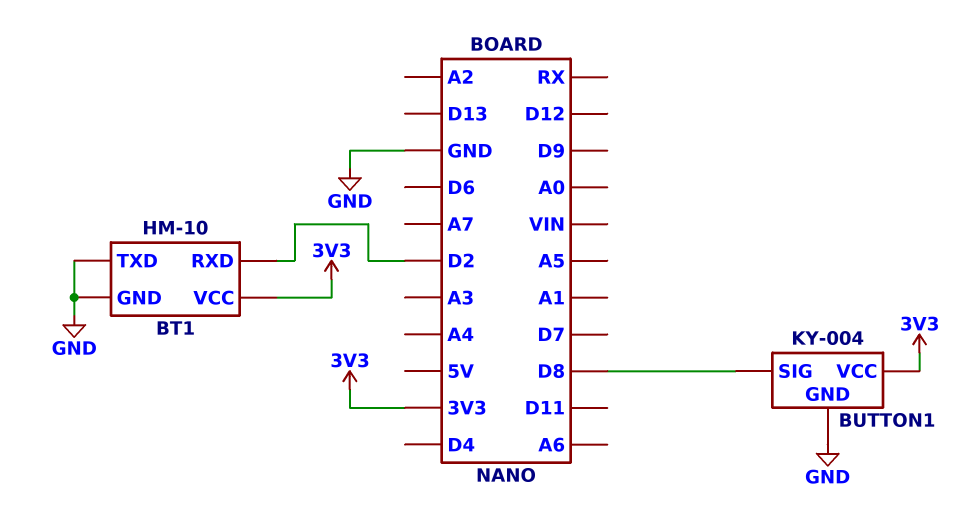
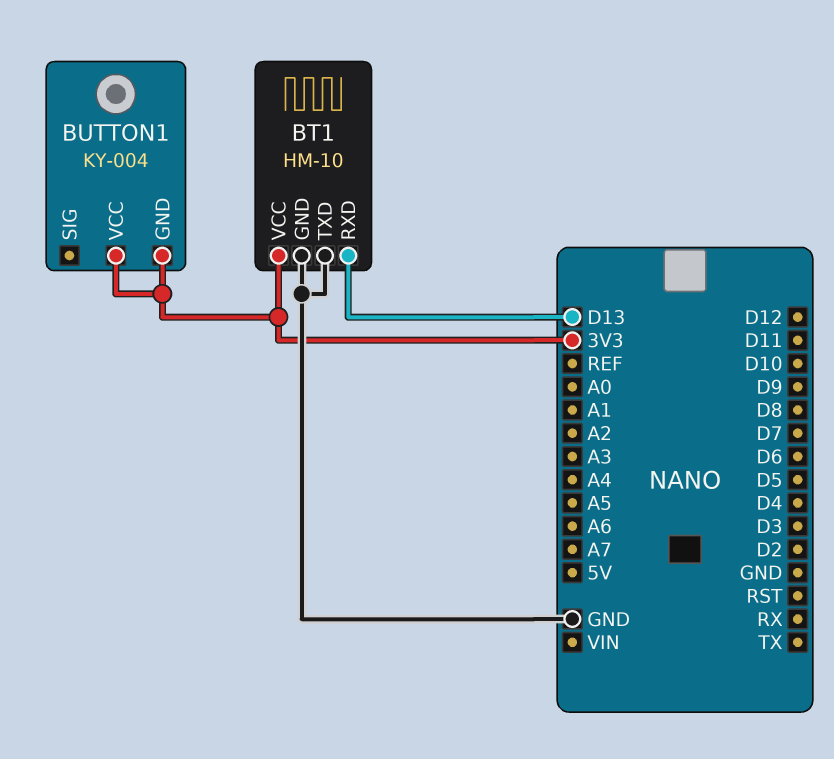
BT1 pin RXD: D2 -> D13
BUTTON1 pin GND: GND -> 3V3
BUTTON1 pin SIG: D8 -> none

